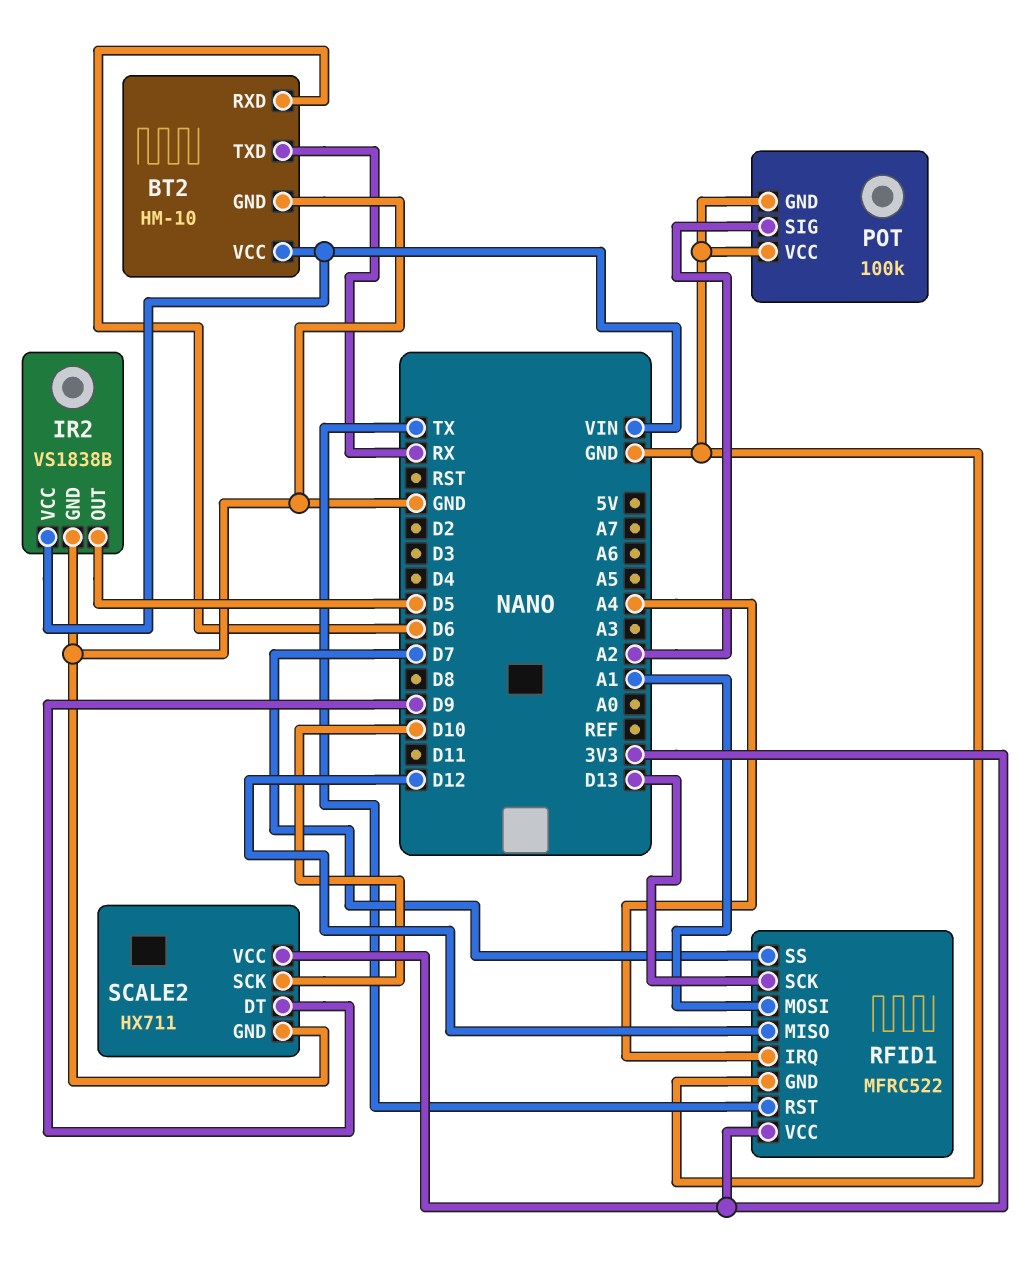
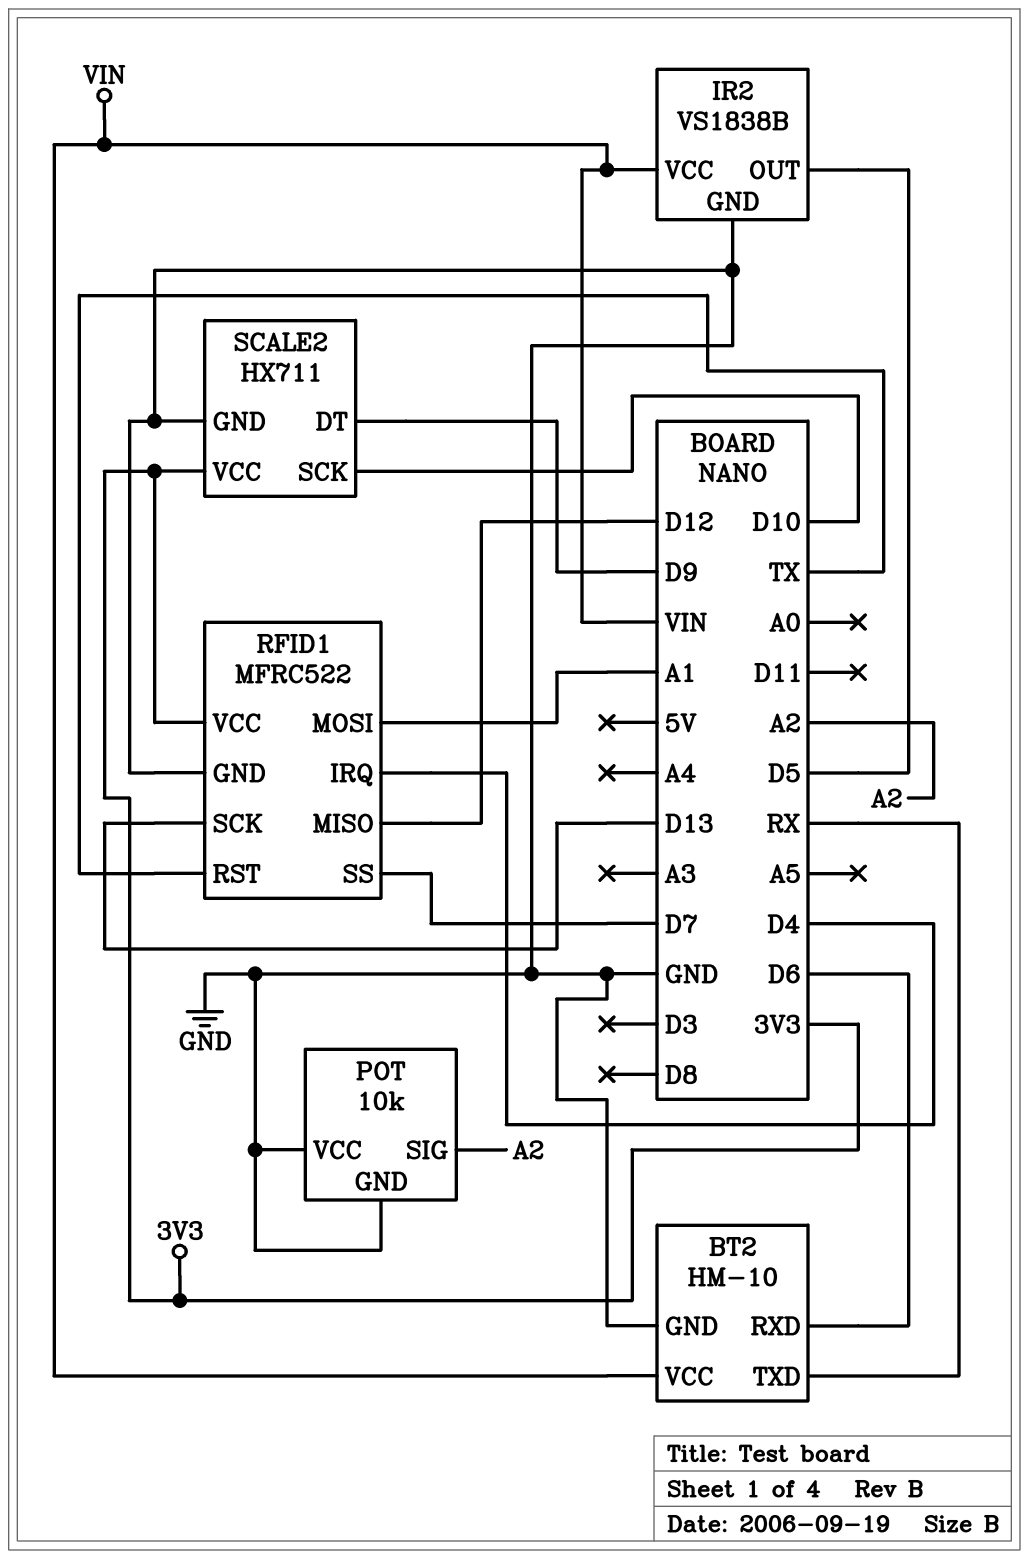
POT: 100k -> 10k
RFID1 pin IRQ: A4 -> D4

